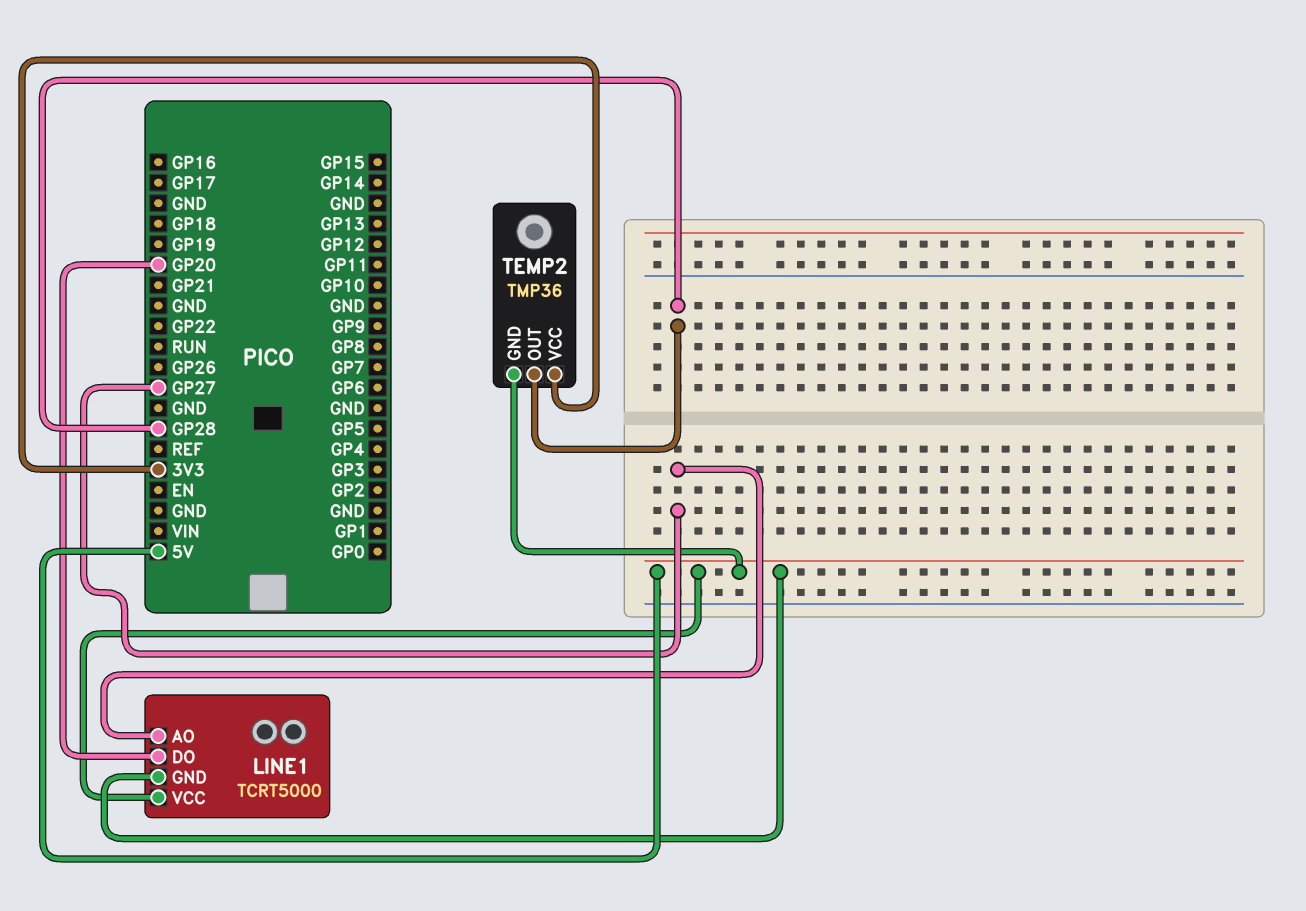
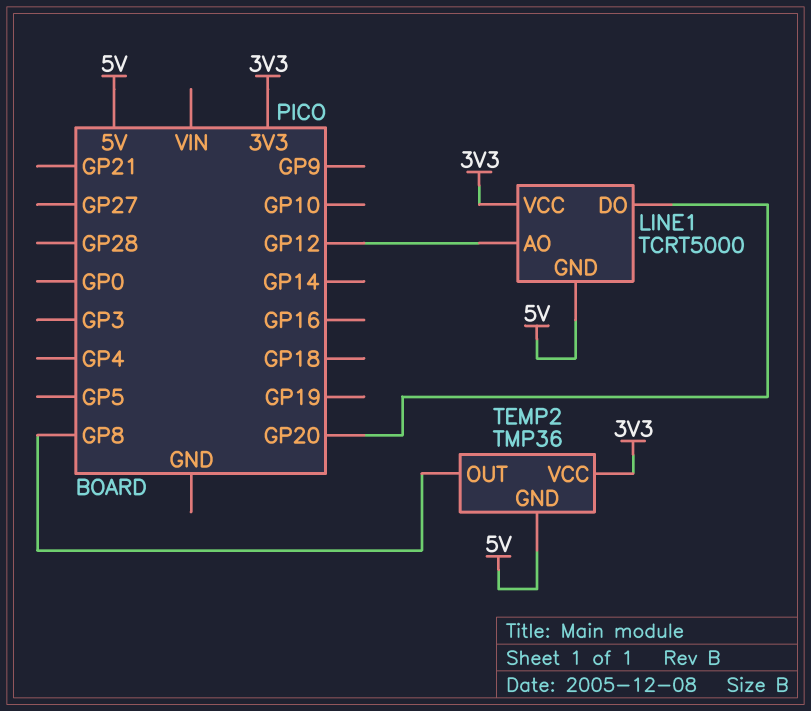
LINE1 pin AO: GP27 -> GP12
LINE1 pin VCC: 5V -> 3V3
TEMP2 pin OUT: GP28 -> GP8

